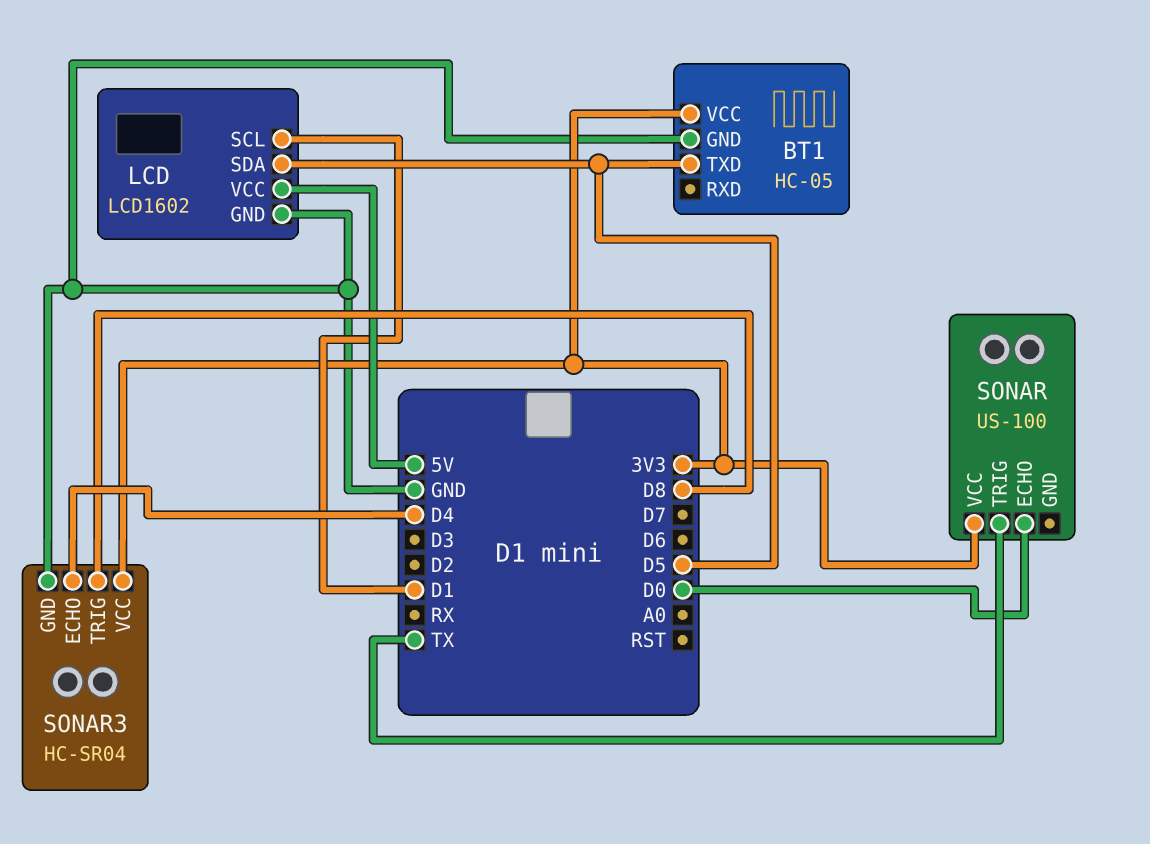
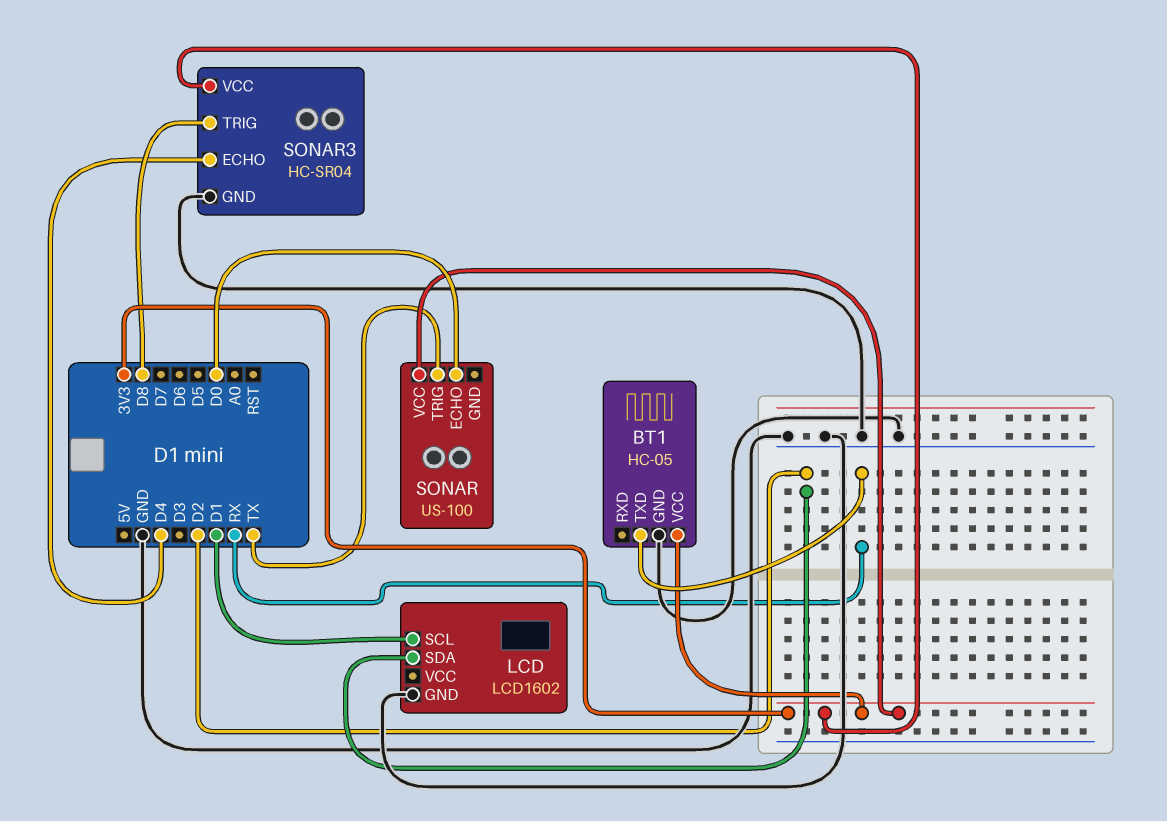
BT1 pin TXD: D5 -> RX
LCD pin SDA: D5 -> D2
LCD pin VCC: 5V -> none

